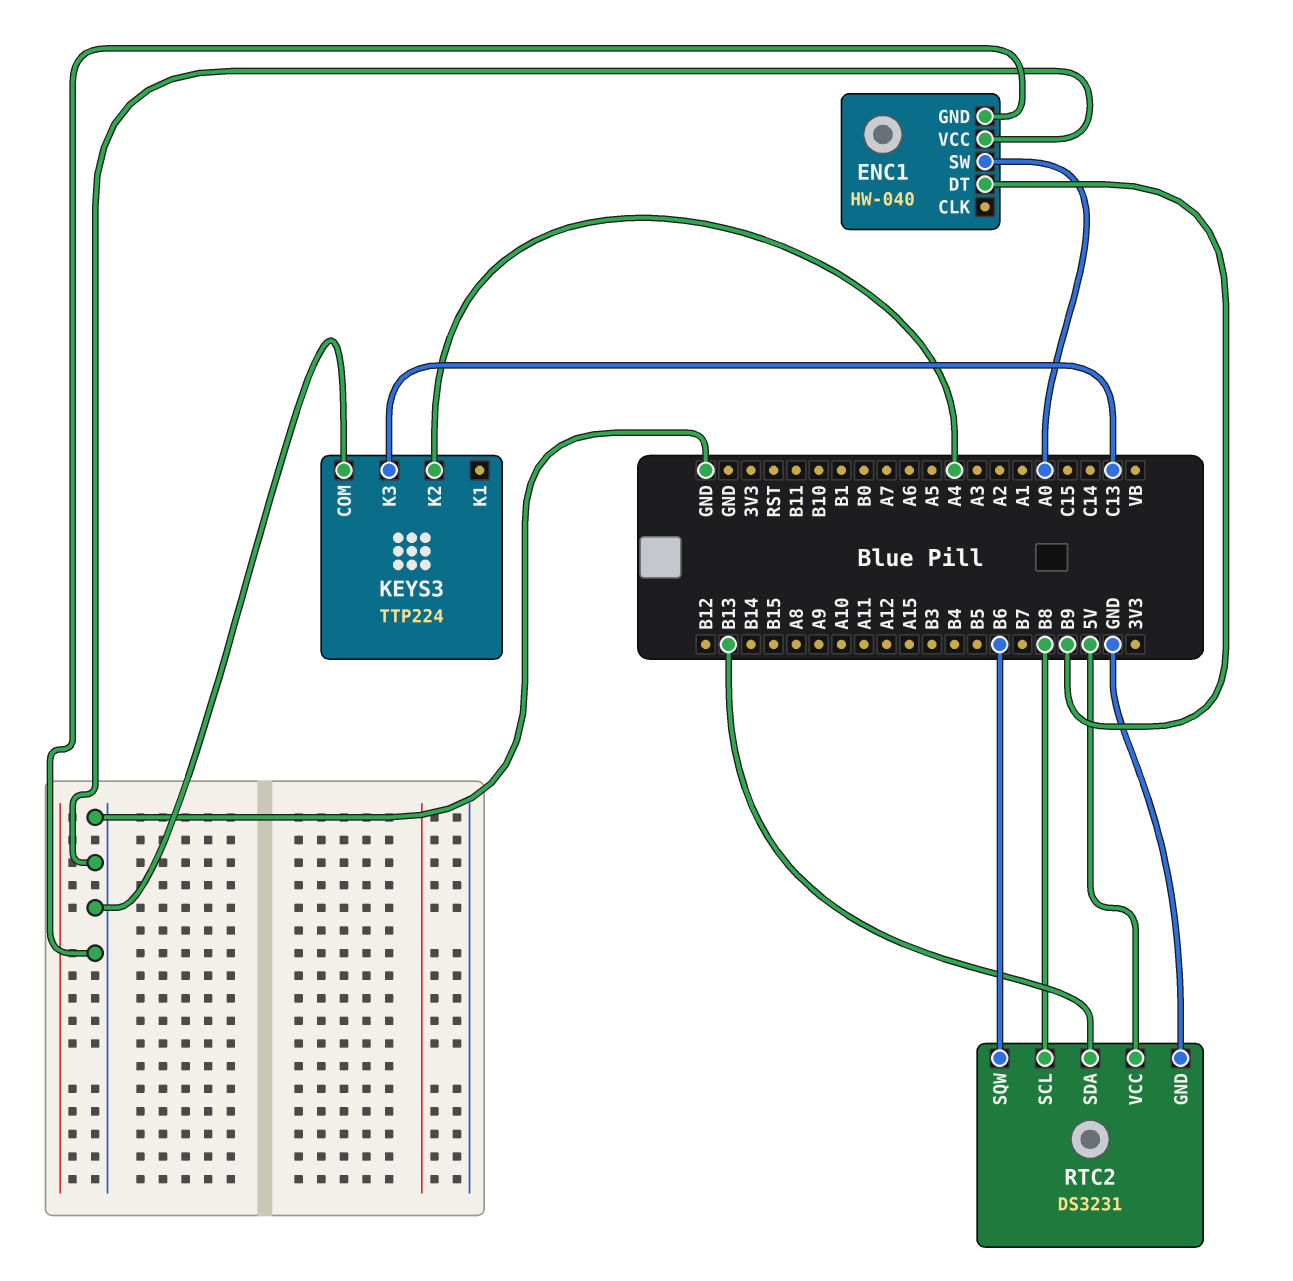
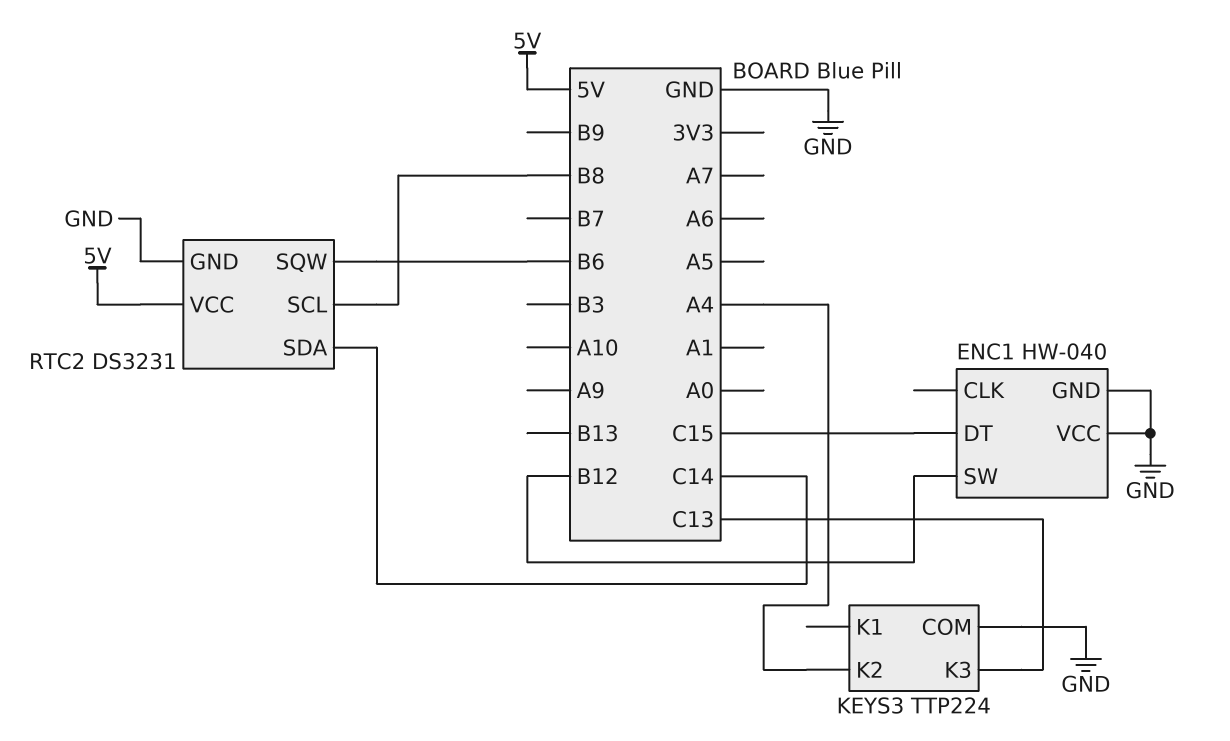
ENC1 pin DT: B9 -> C15
ENC1 pin SW: A0 -> B12
RTC2 pin SDA: B13 -> C14

